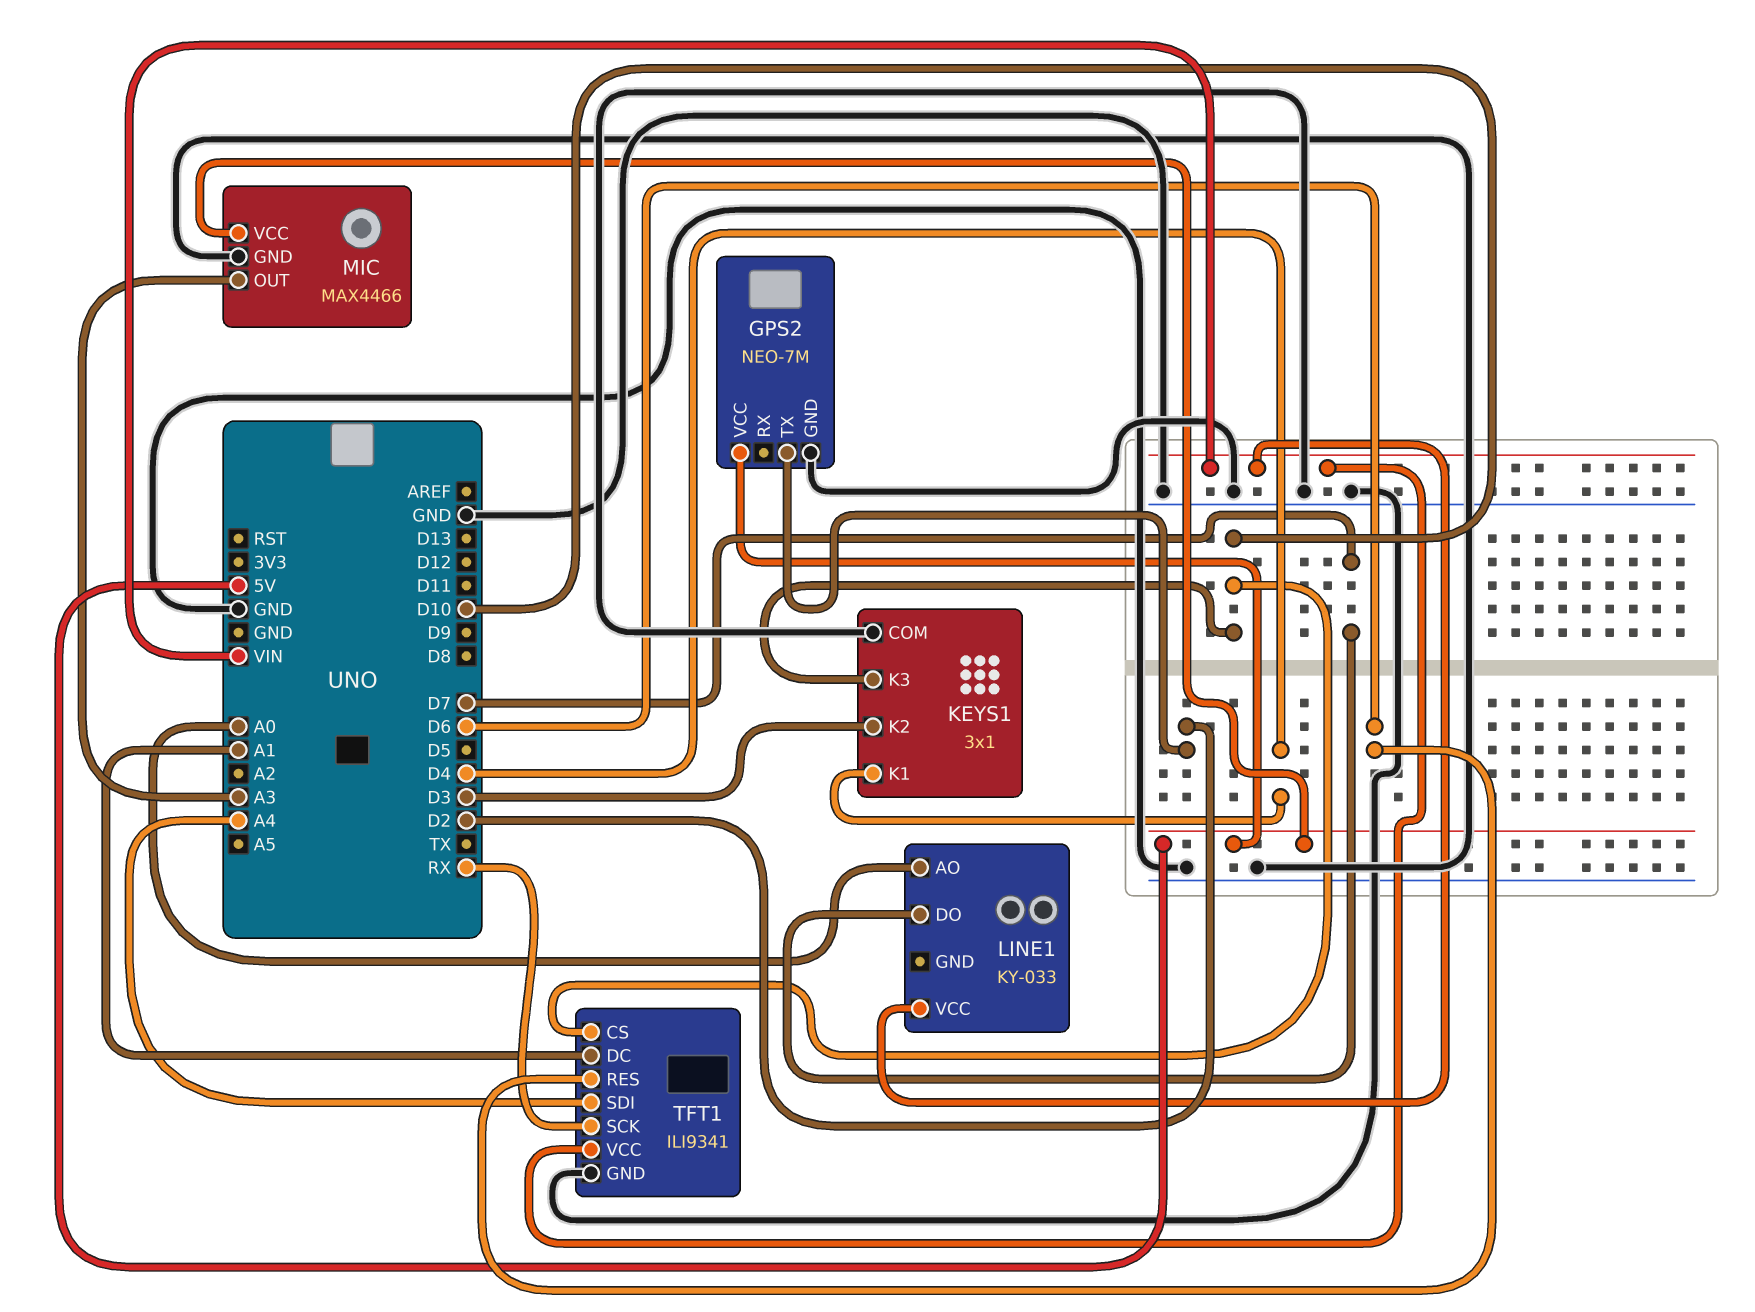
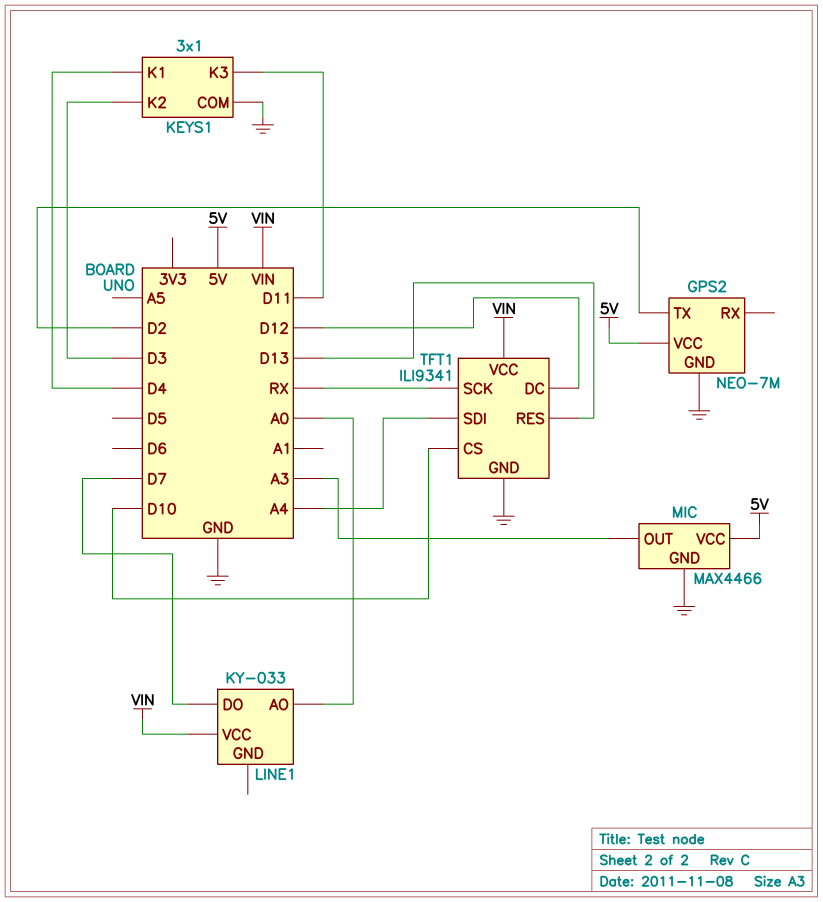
KEYS1 pin K3: D10 -> D11
TFT1 pin DC: A1 -> D12
TFT1 pin RES: D6 -> D13

